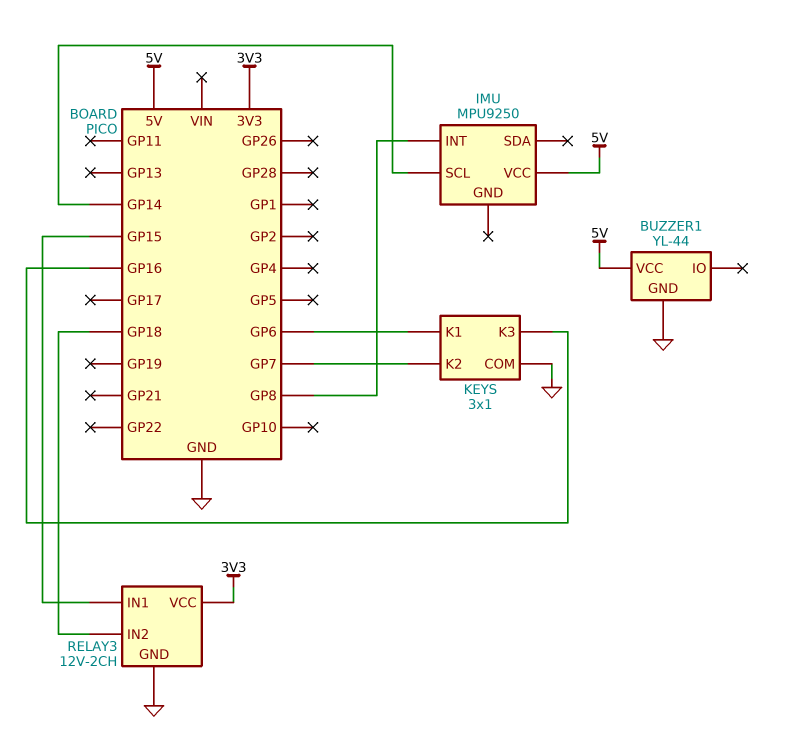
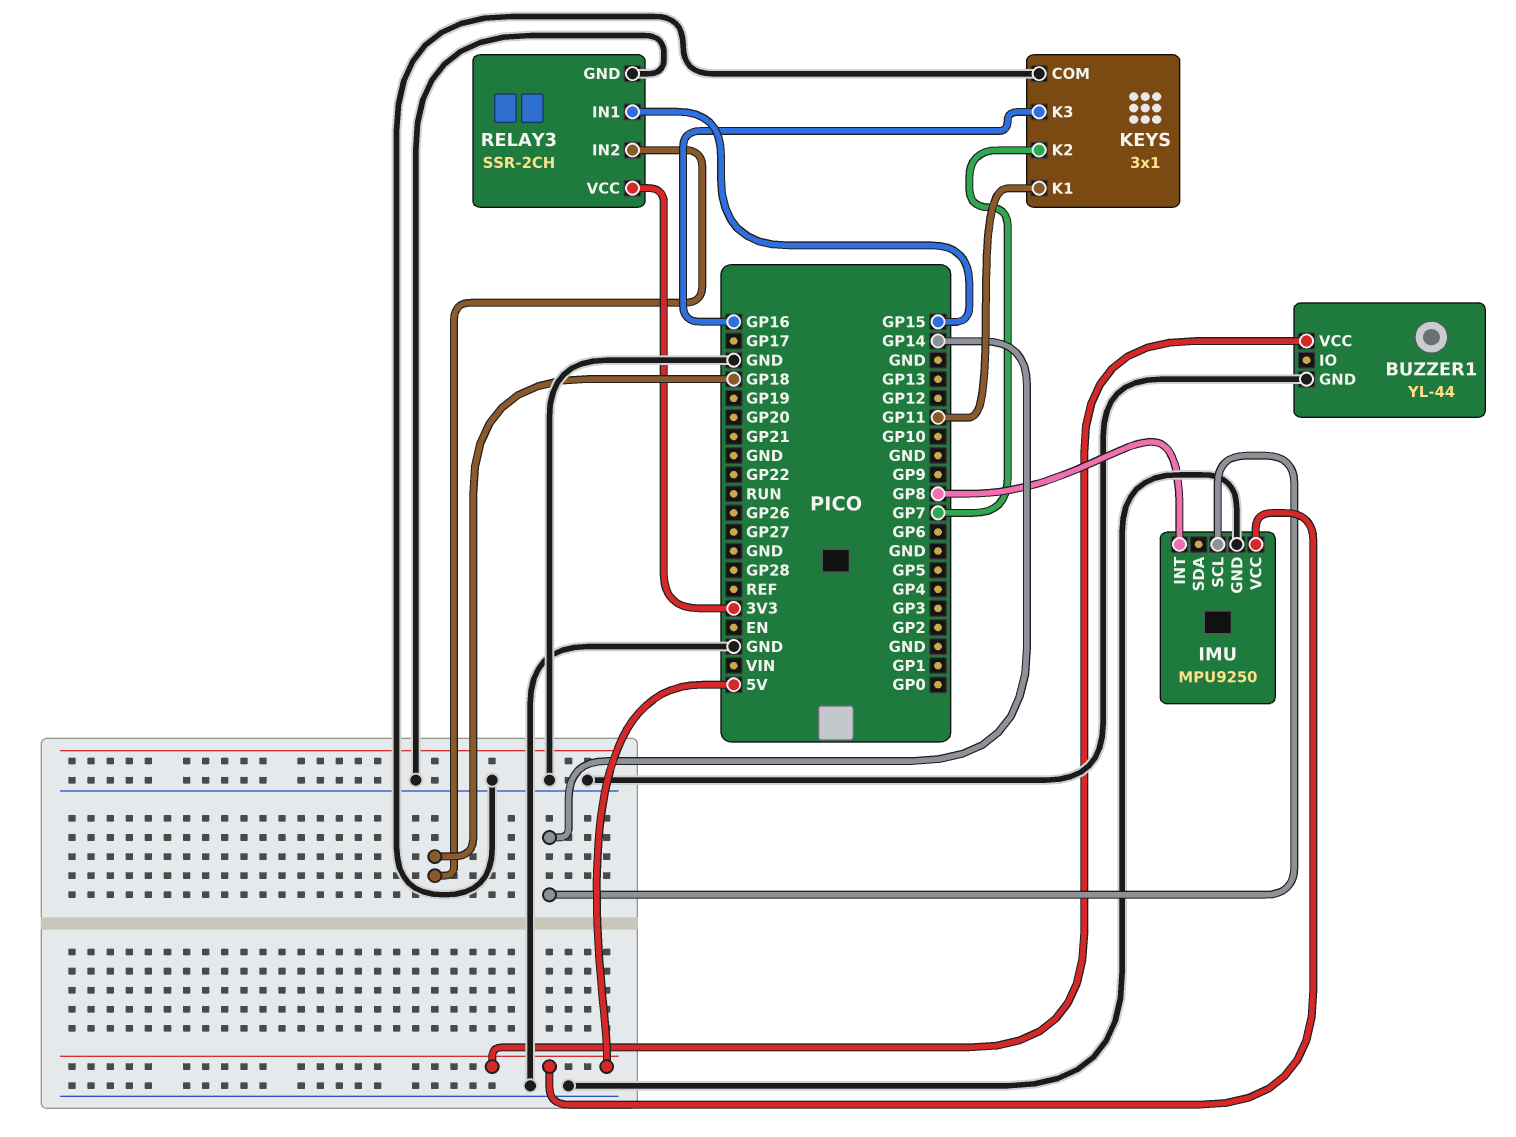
IMU pin GND: none -> GND
KEYS pin K1: GP6 -> GP11
RELAY3: 12V-2CH -> SSR-2CH

